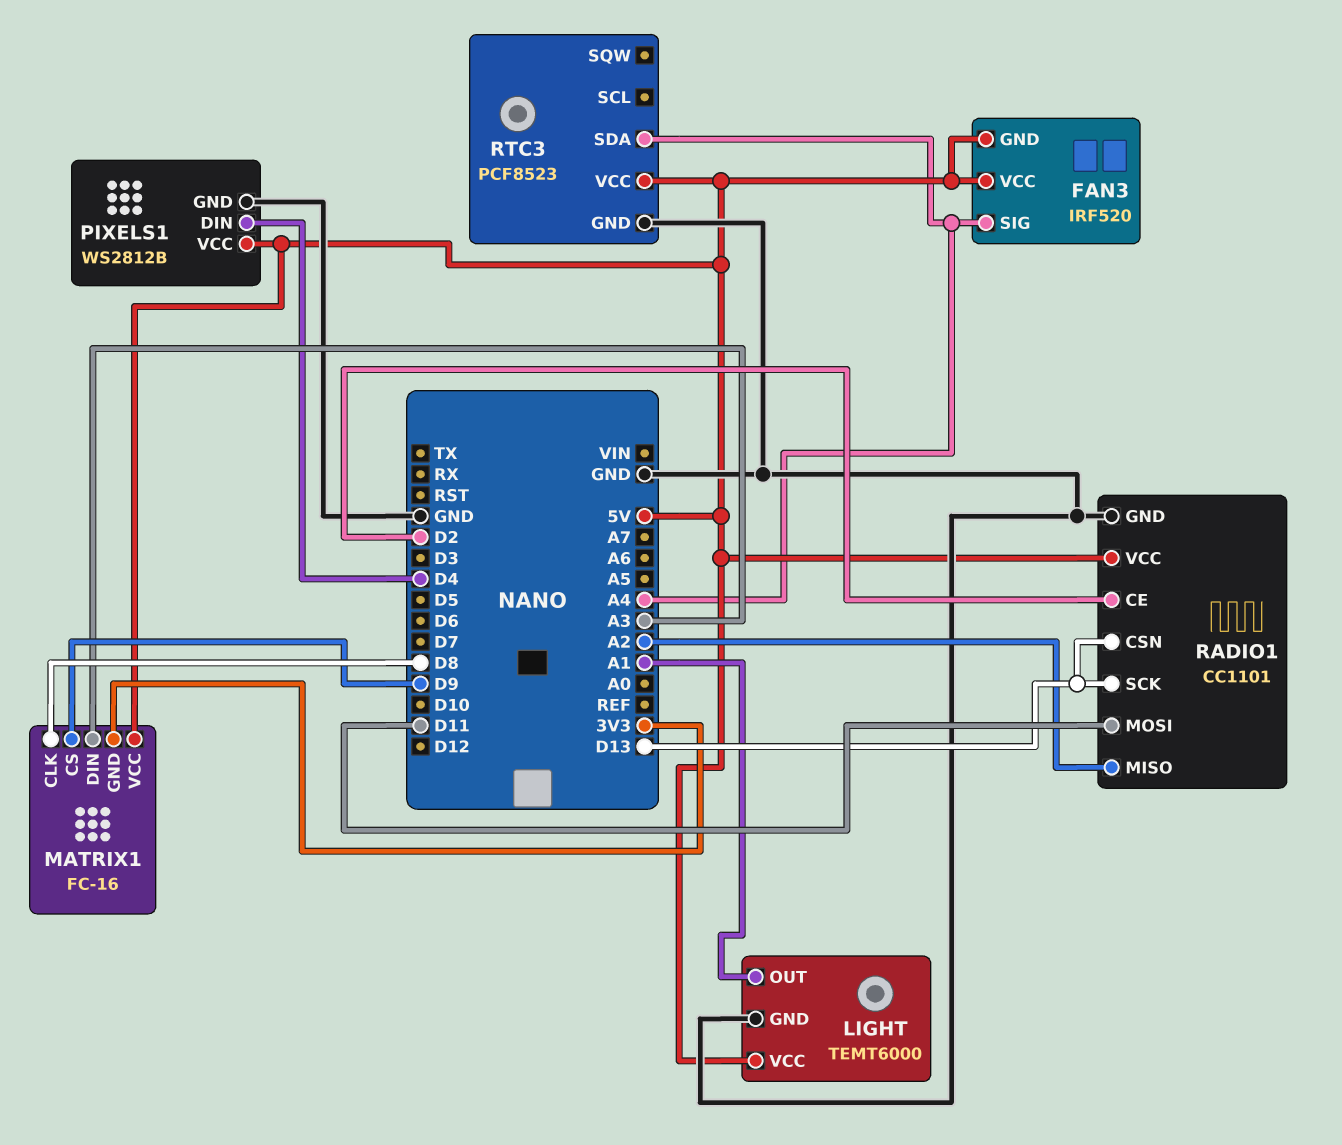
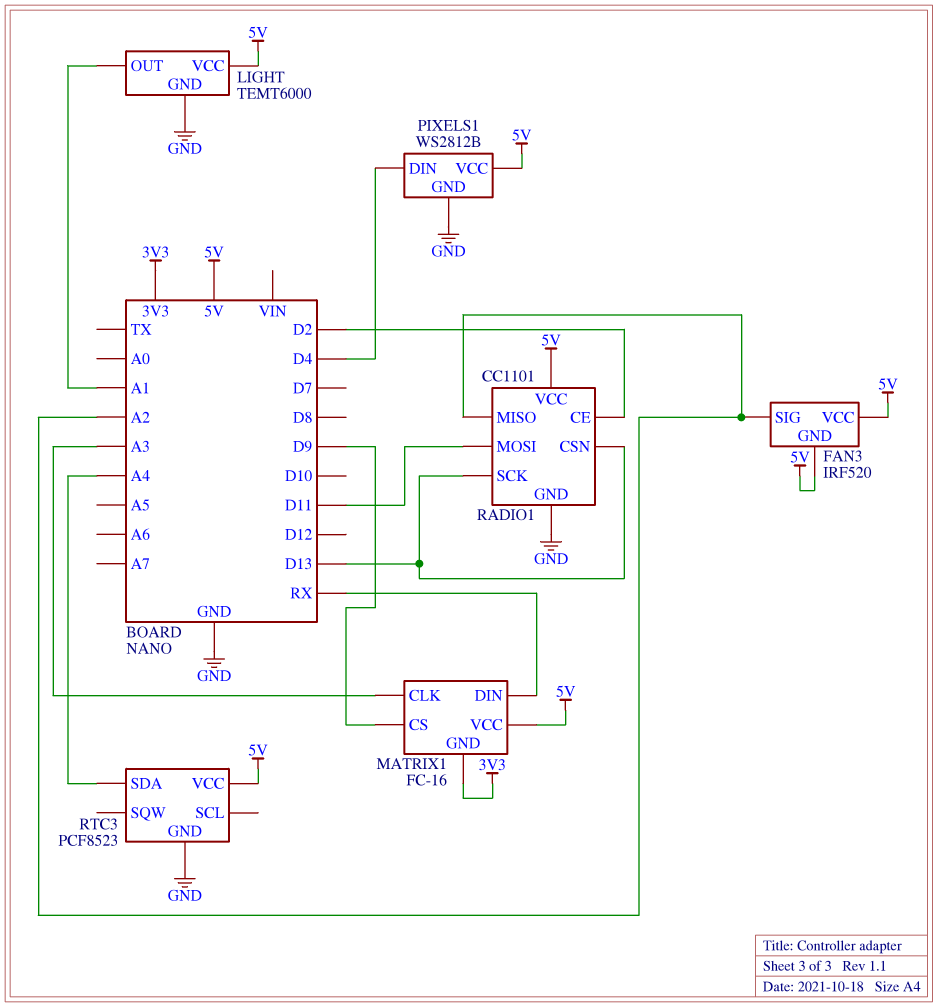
FAN3 pin SIG: A4 -> A2
MATRIX1 pin CLK: D8 -> A3
MATRIX1 pin DIN: A3 -> RX

